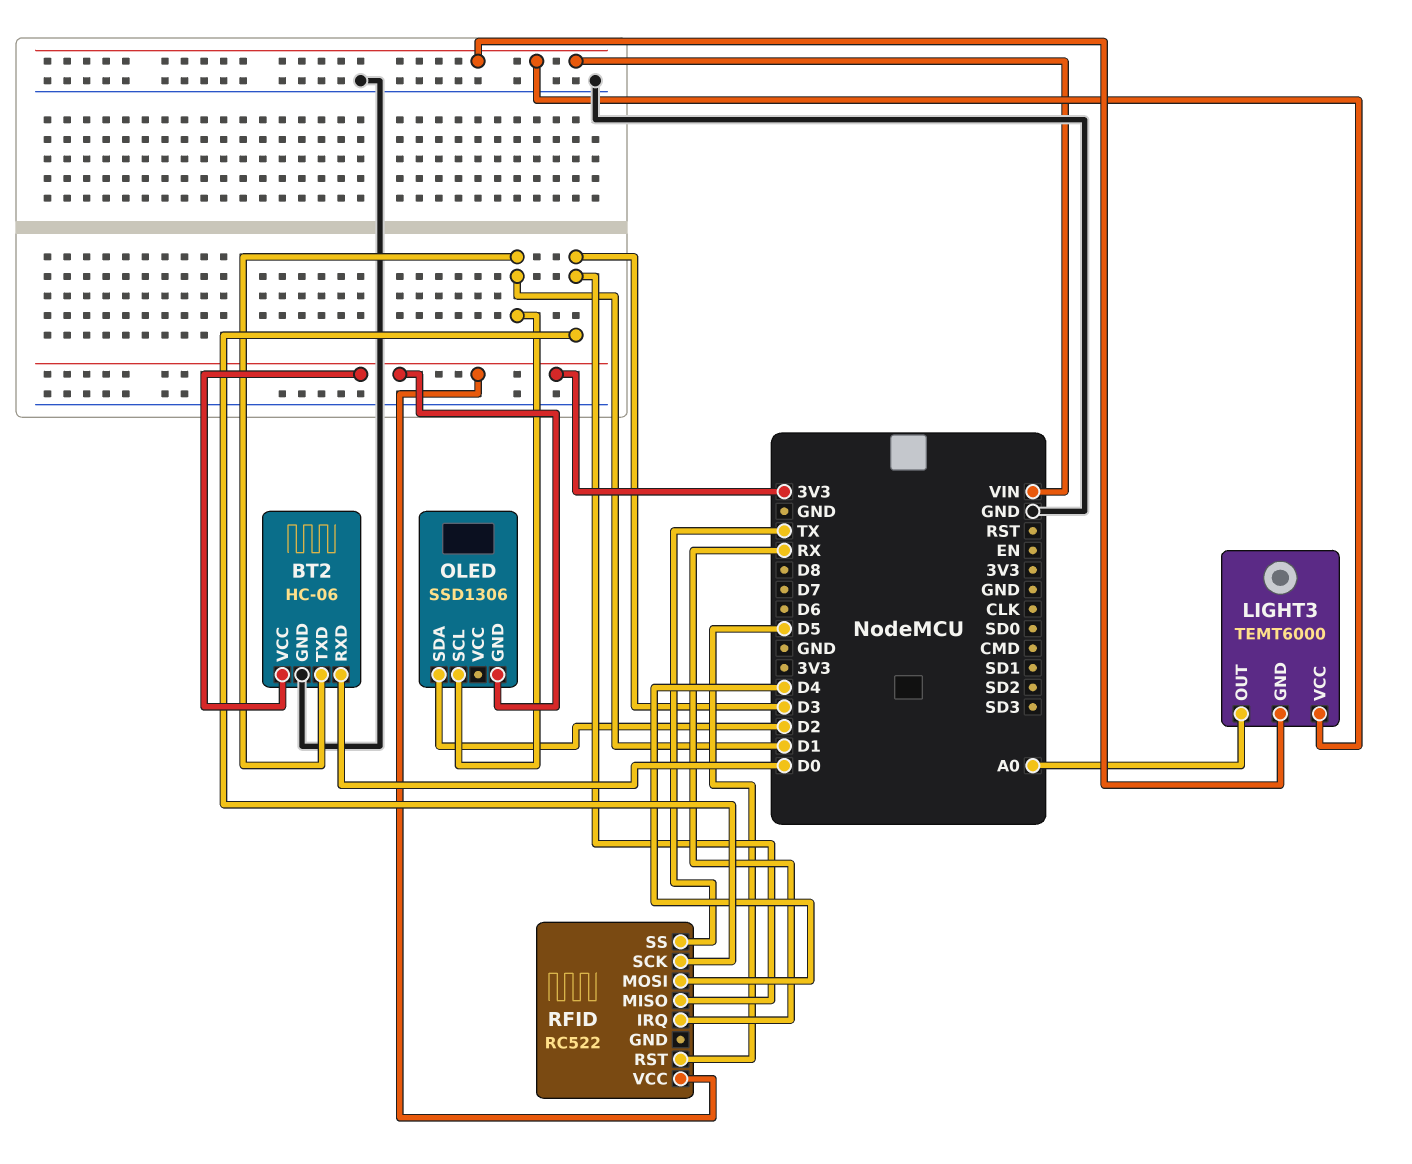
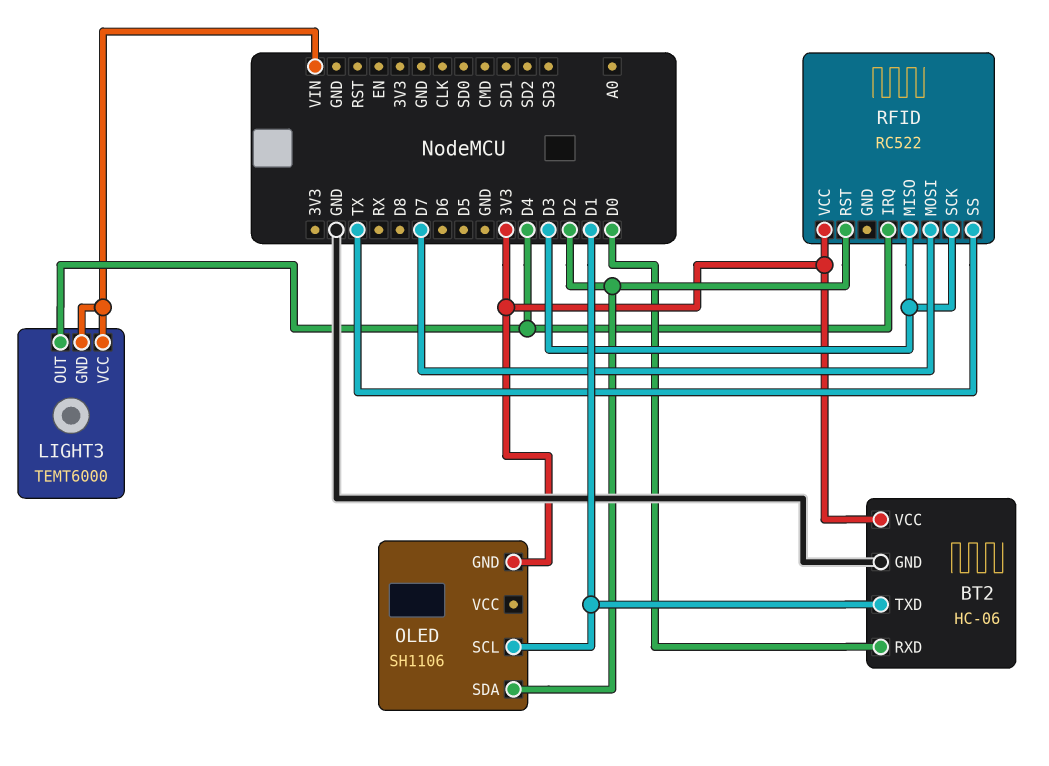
LIGHT3 pin OUT: A0 -> D4
OLED: SSD1306 -> SH1106
RFID pin IRQ: RX -> D4
RFID pin MOSI: D4 -> D7
RFID pin RST: D5 -> D2

